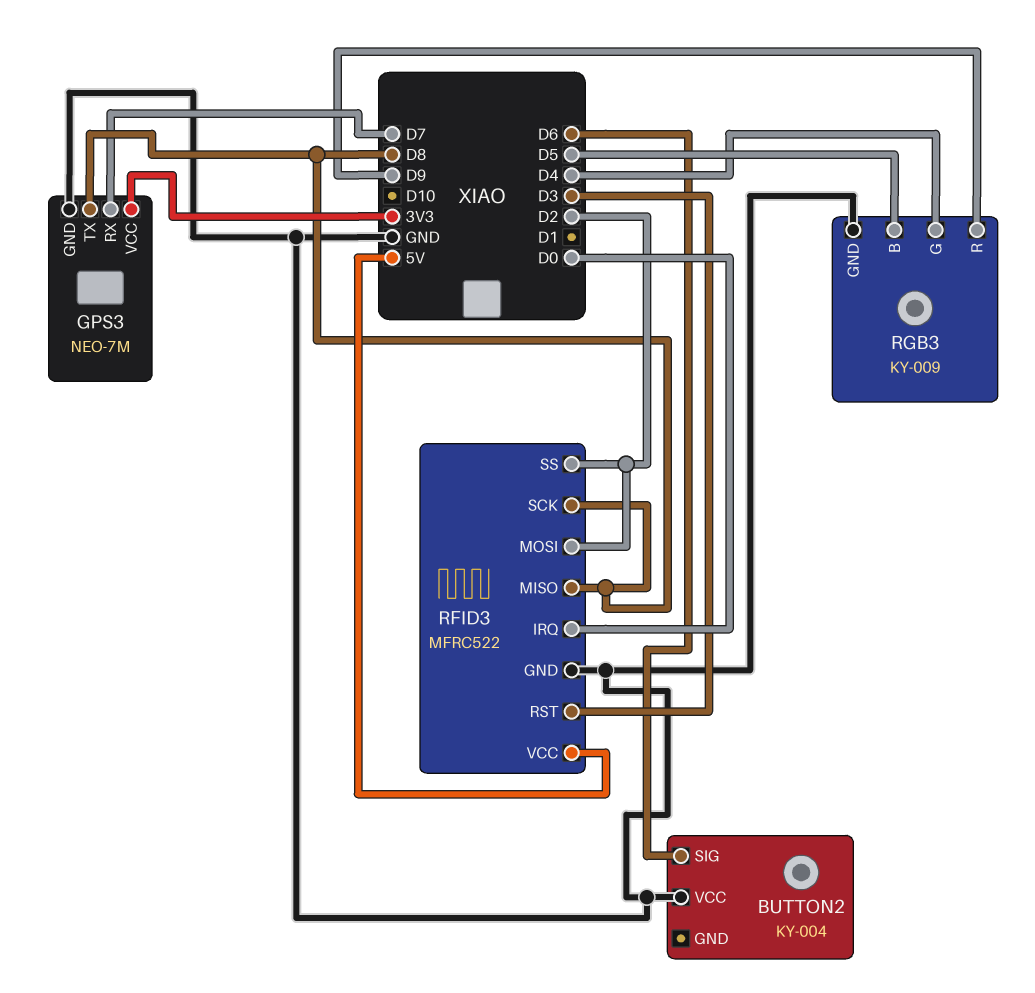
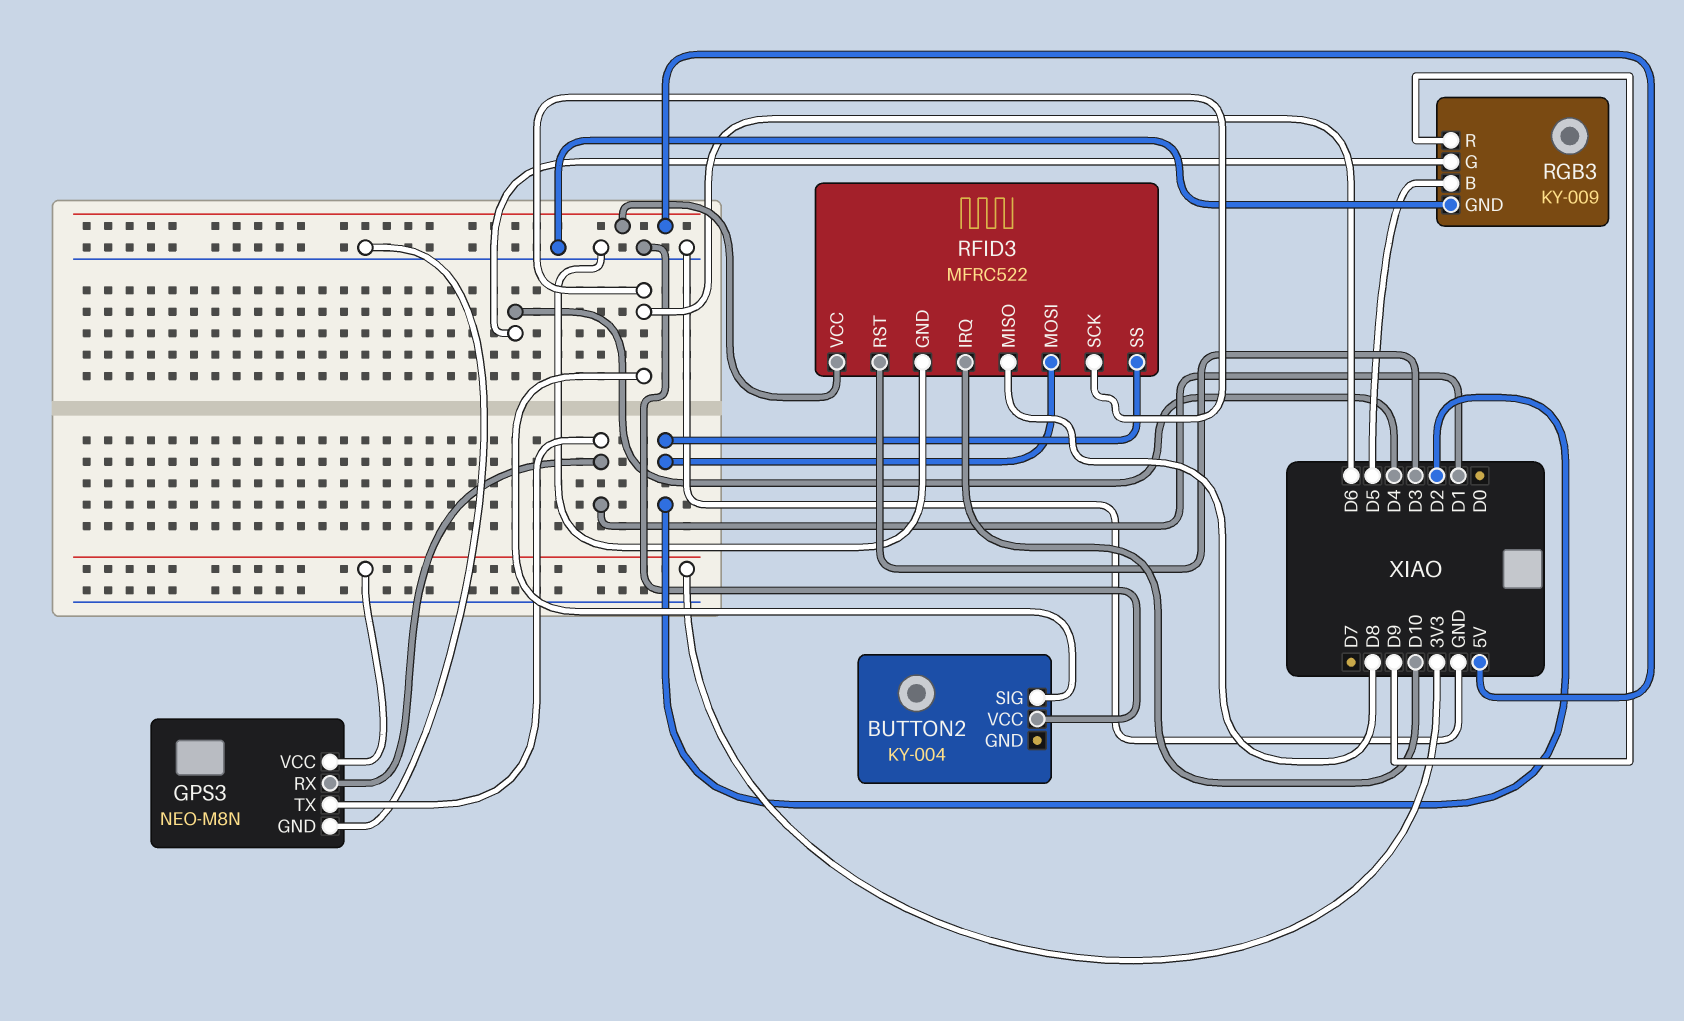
GPS3: NEO-7M -> NEO-M8N
GPS3 pin RX: D7 -> D1
GPS3 pin TX: D8 -> D1
RFID3 pin IRQ: D0 -> D10
RFID3 pin SCK: D8 -> D6

